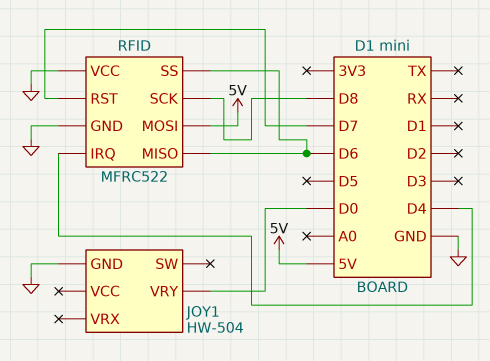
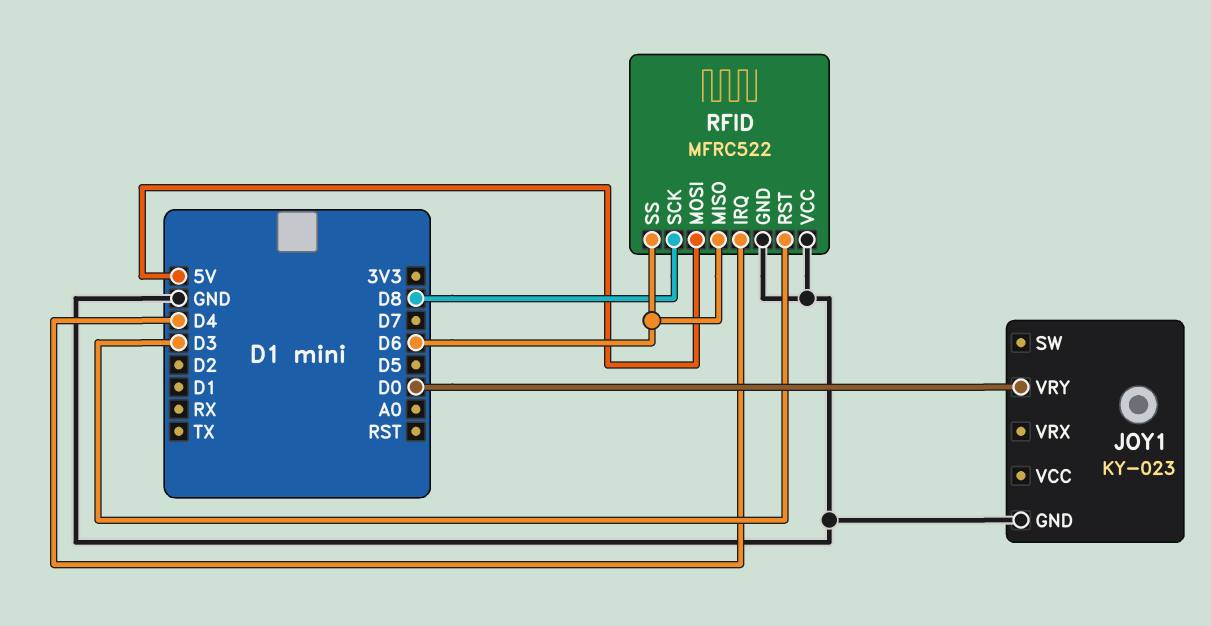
JOY1: HW-504 -> KY-023
RFID pin RST: D7 -> D3

